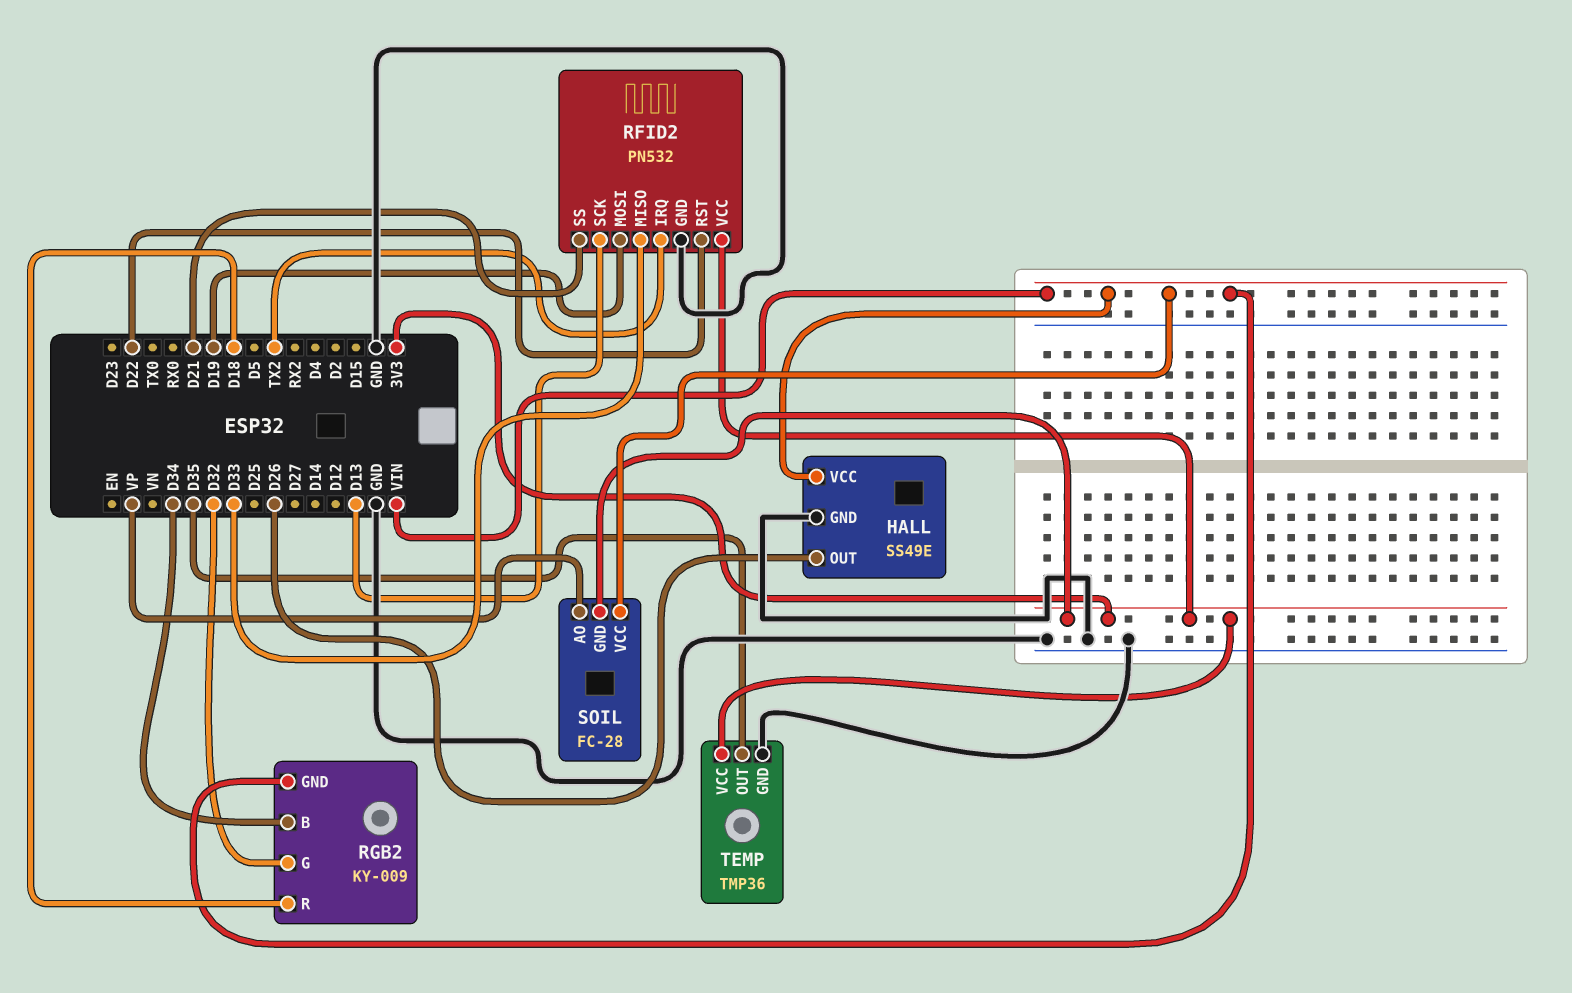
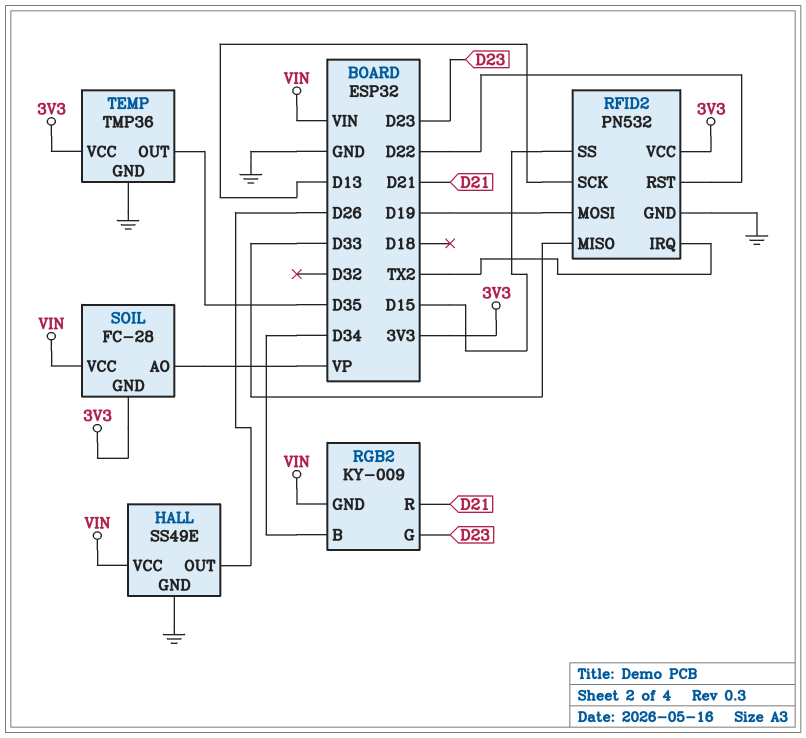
RFID2 pin SS: D21 -> D15
RGB2 pin G: D32 -> D23
RGB2 pin R: D18 -> D21

